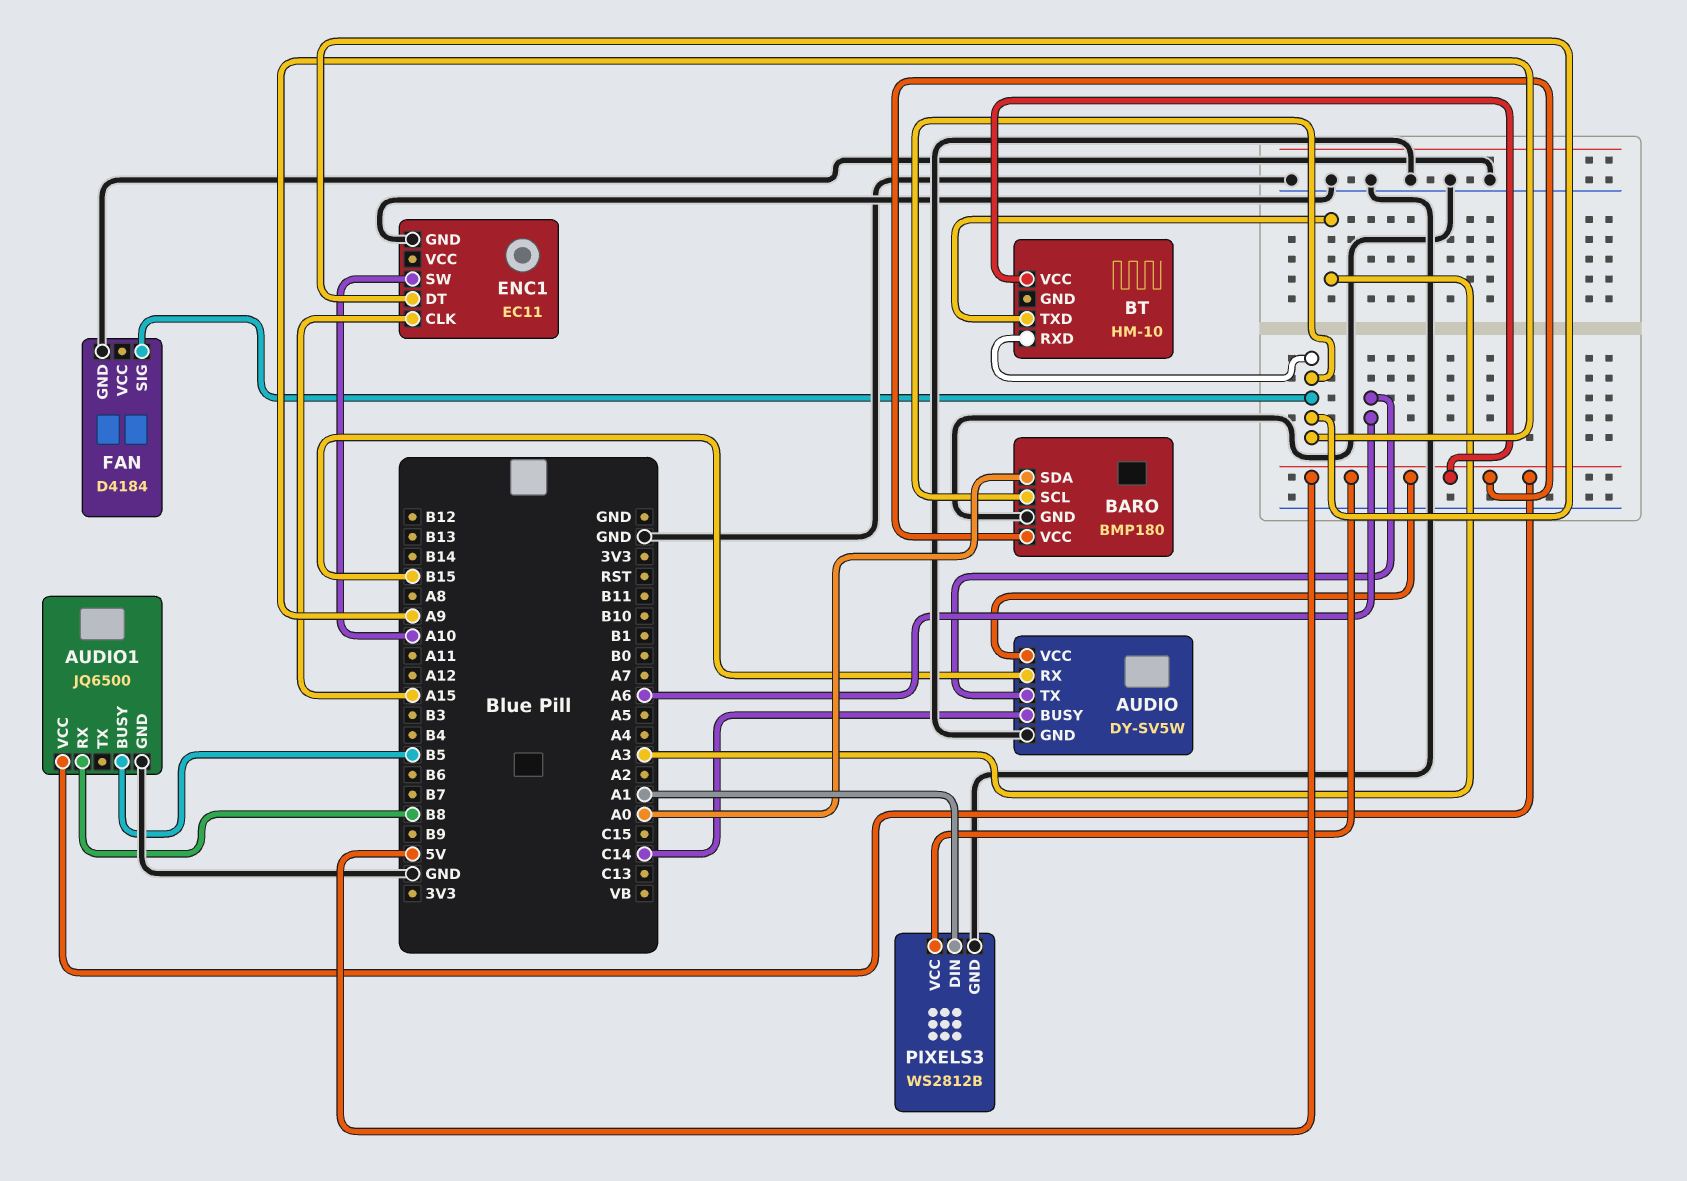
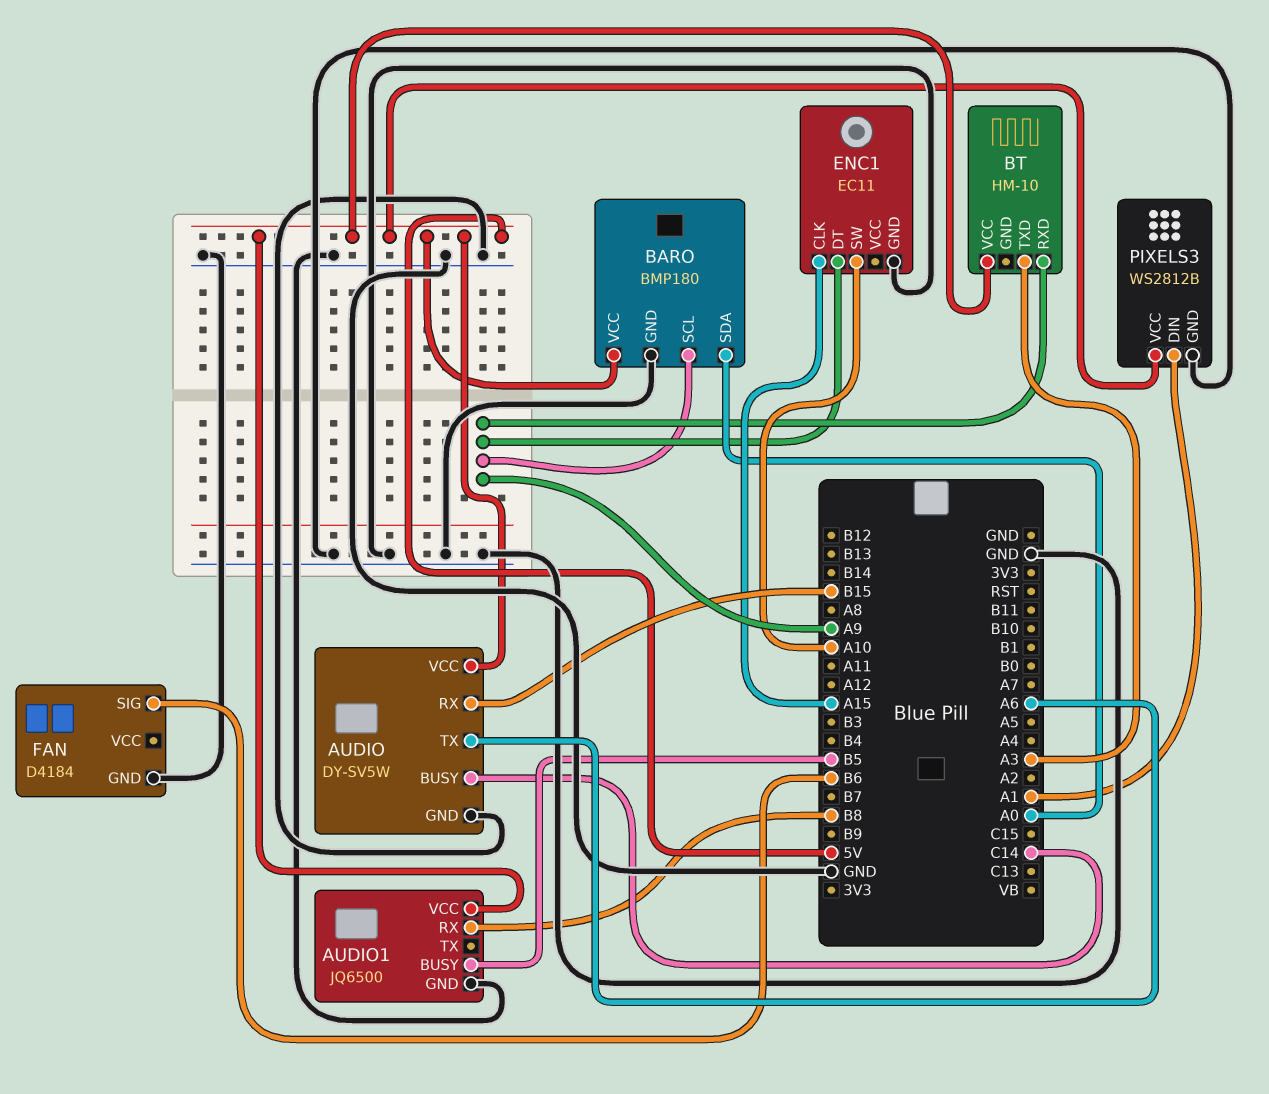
FAN pin SIG: A9 -> B6

